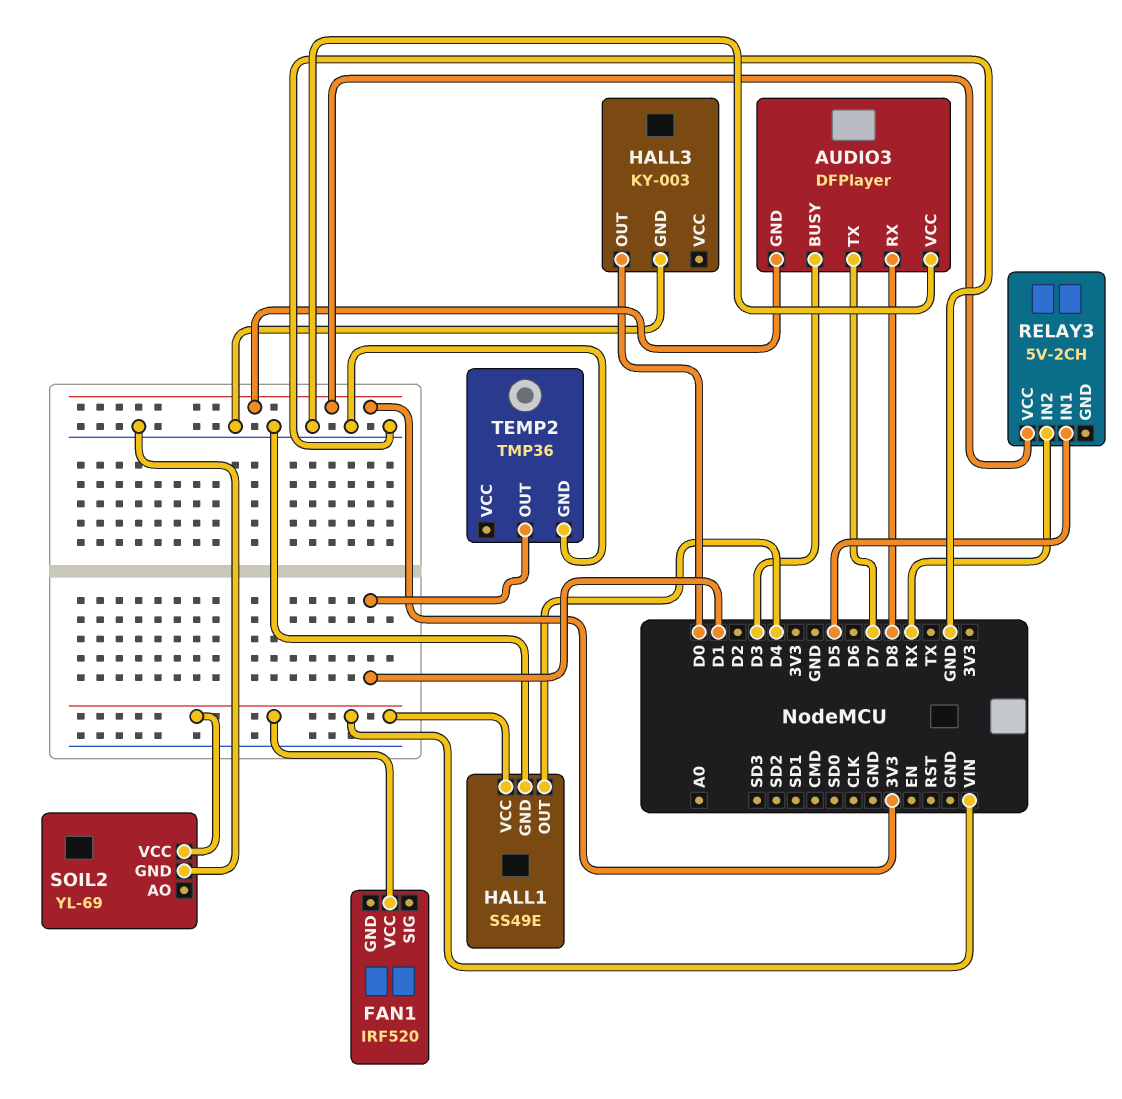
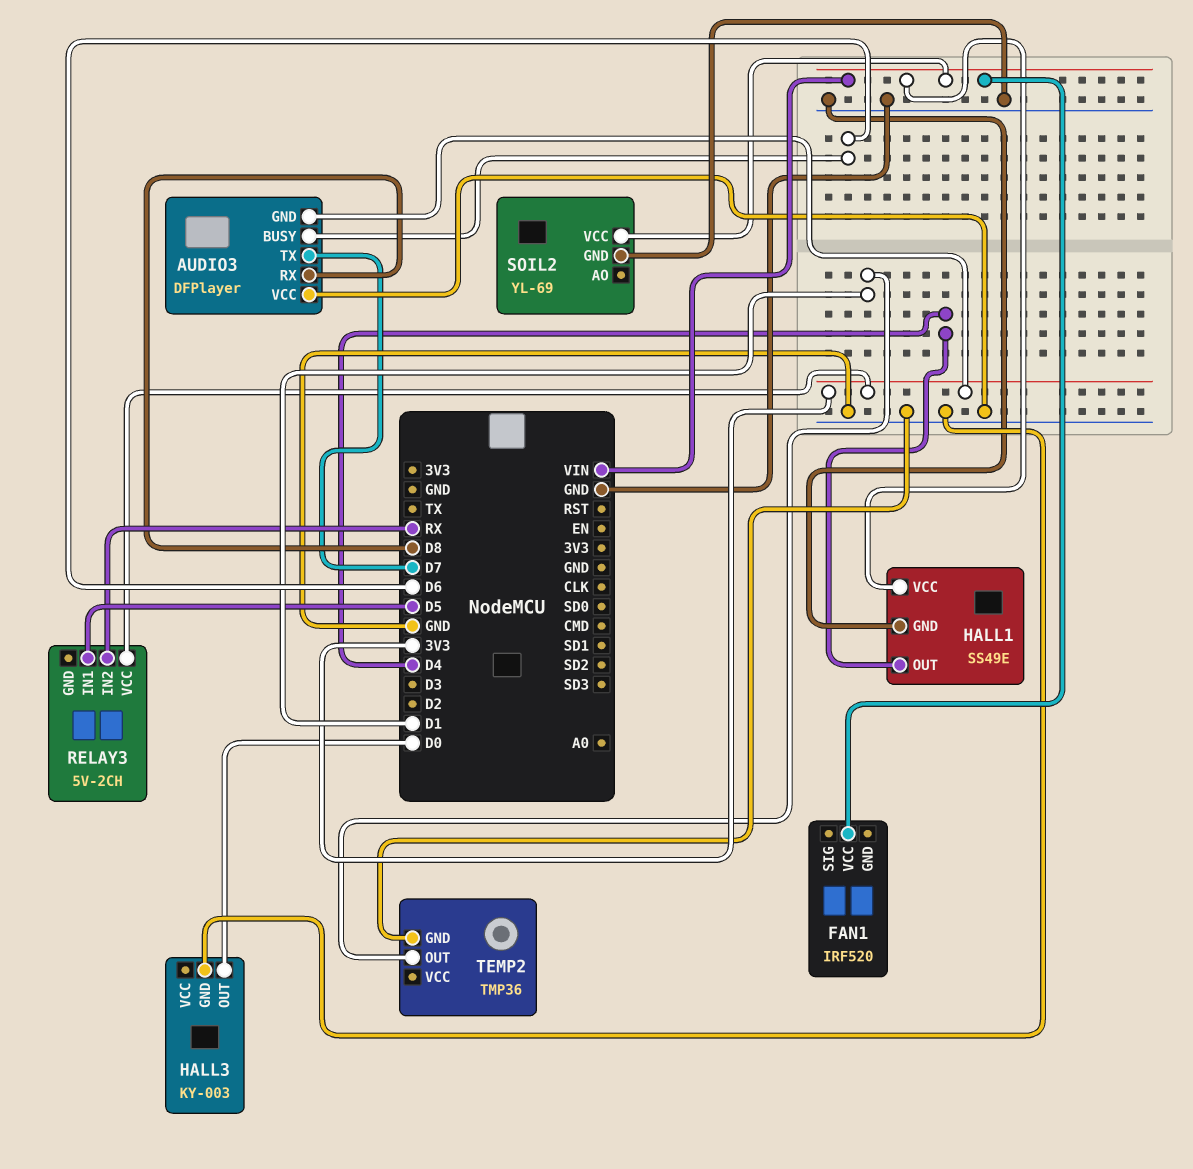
AUDIO3 pin BUSY: D3 -> D6

